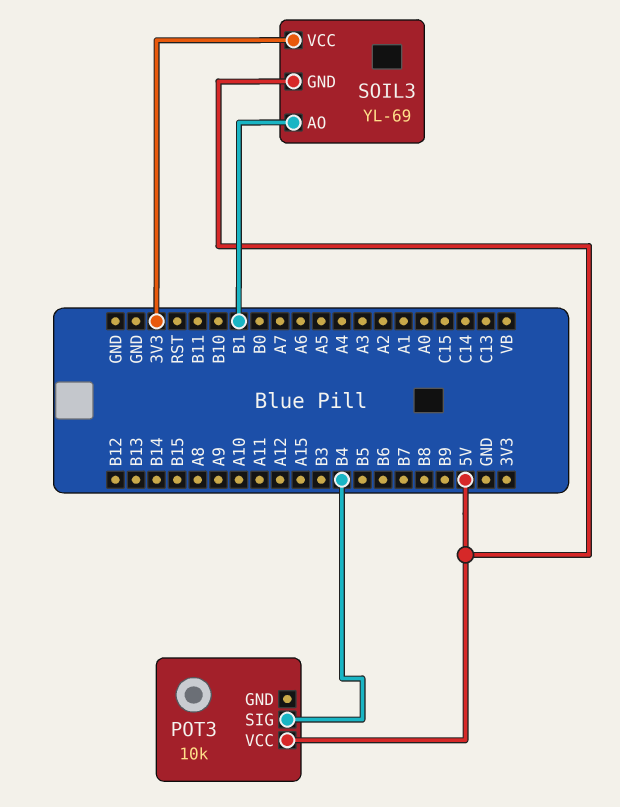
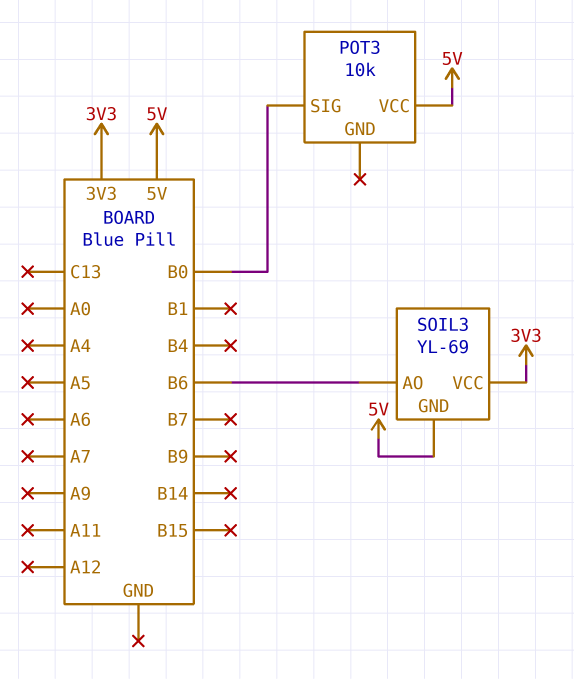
POT3 pin SIG: B4 -> B0
SOIL3 pin AO: B1 -> B6

